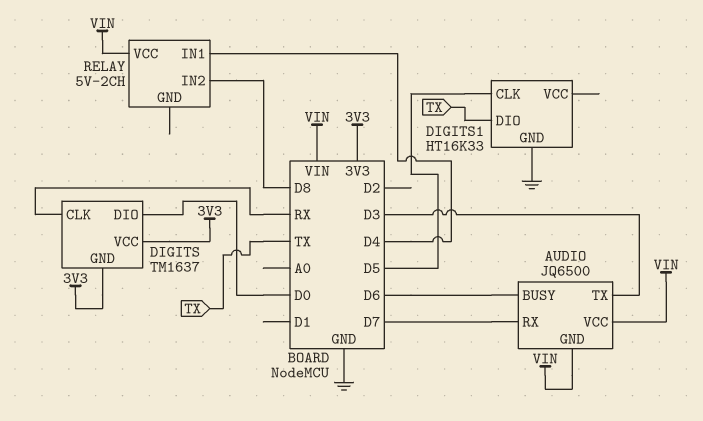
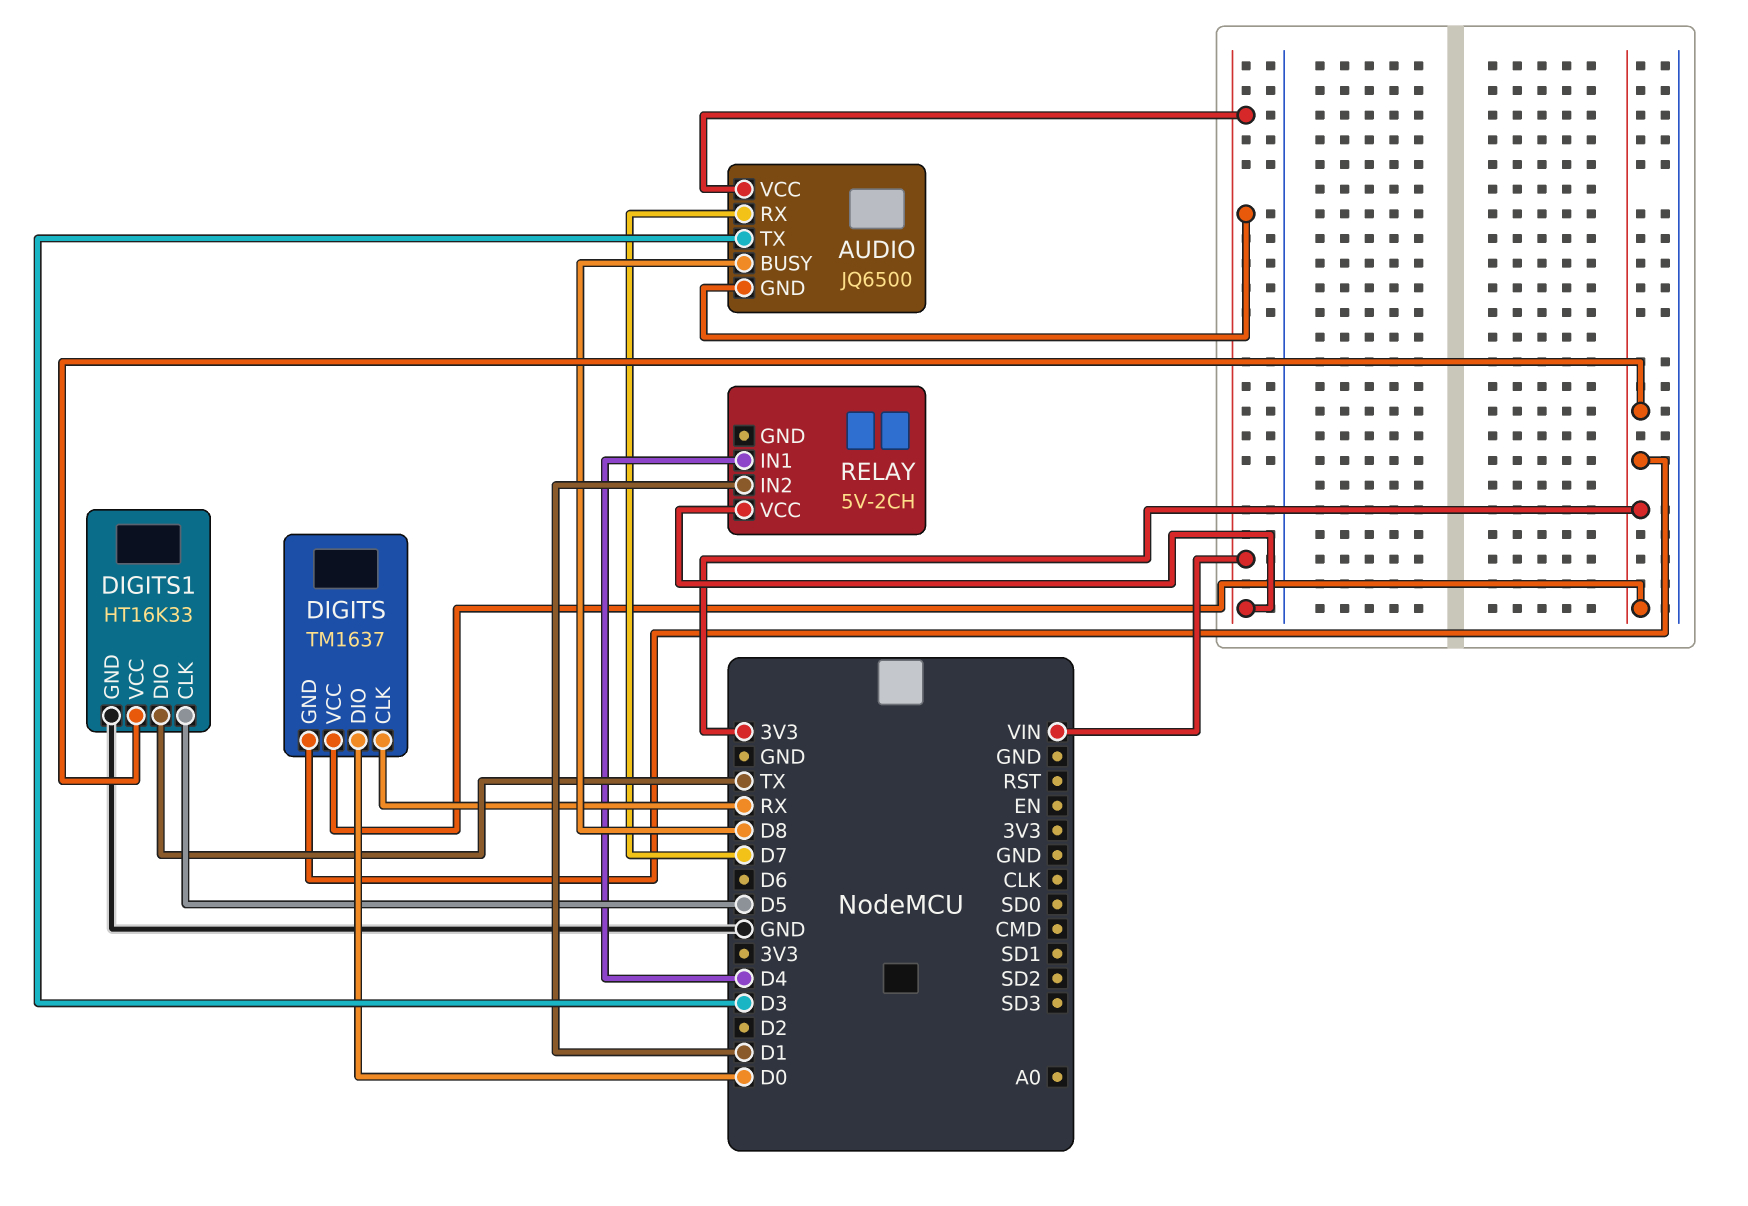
AUDIO pin BUSY: D6 -> D8
DIGITS1 pin VCC: none -> 3V3
RELAY pin IN2: D8 -> D1

